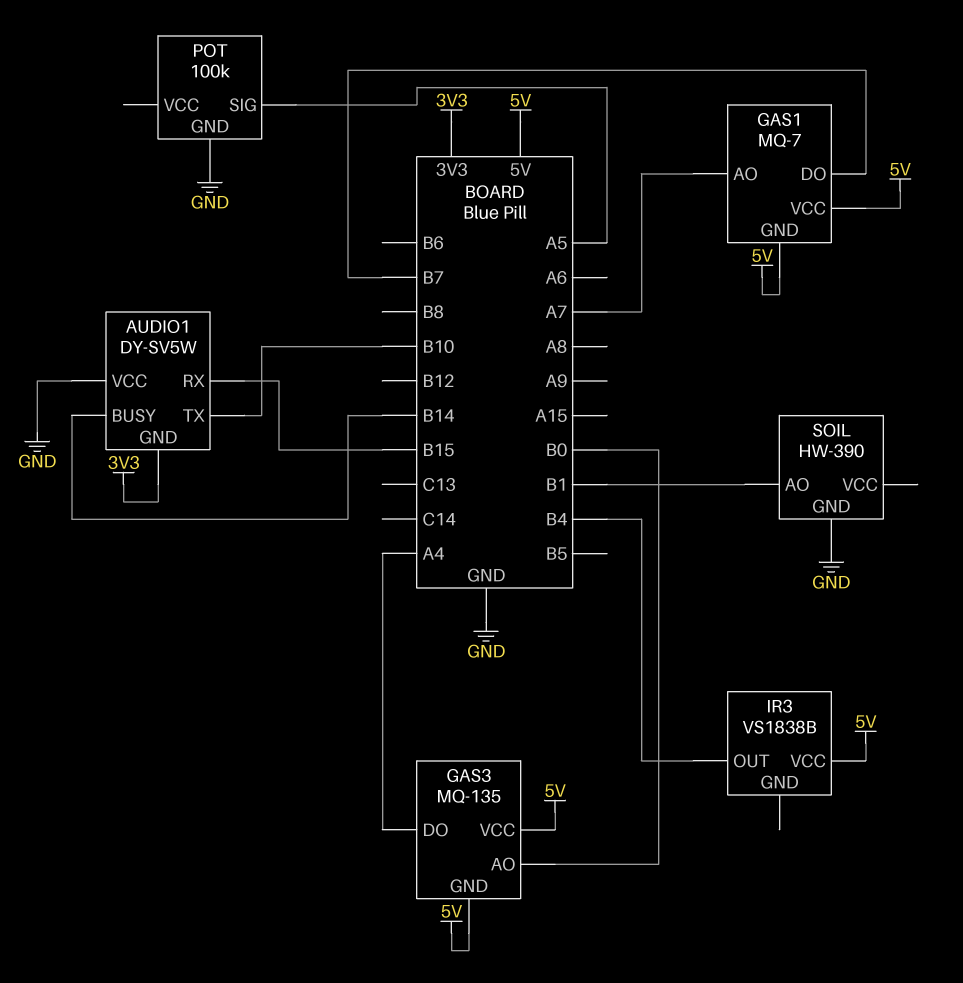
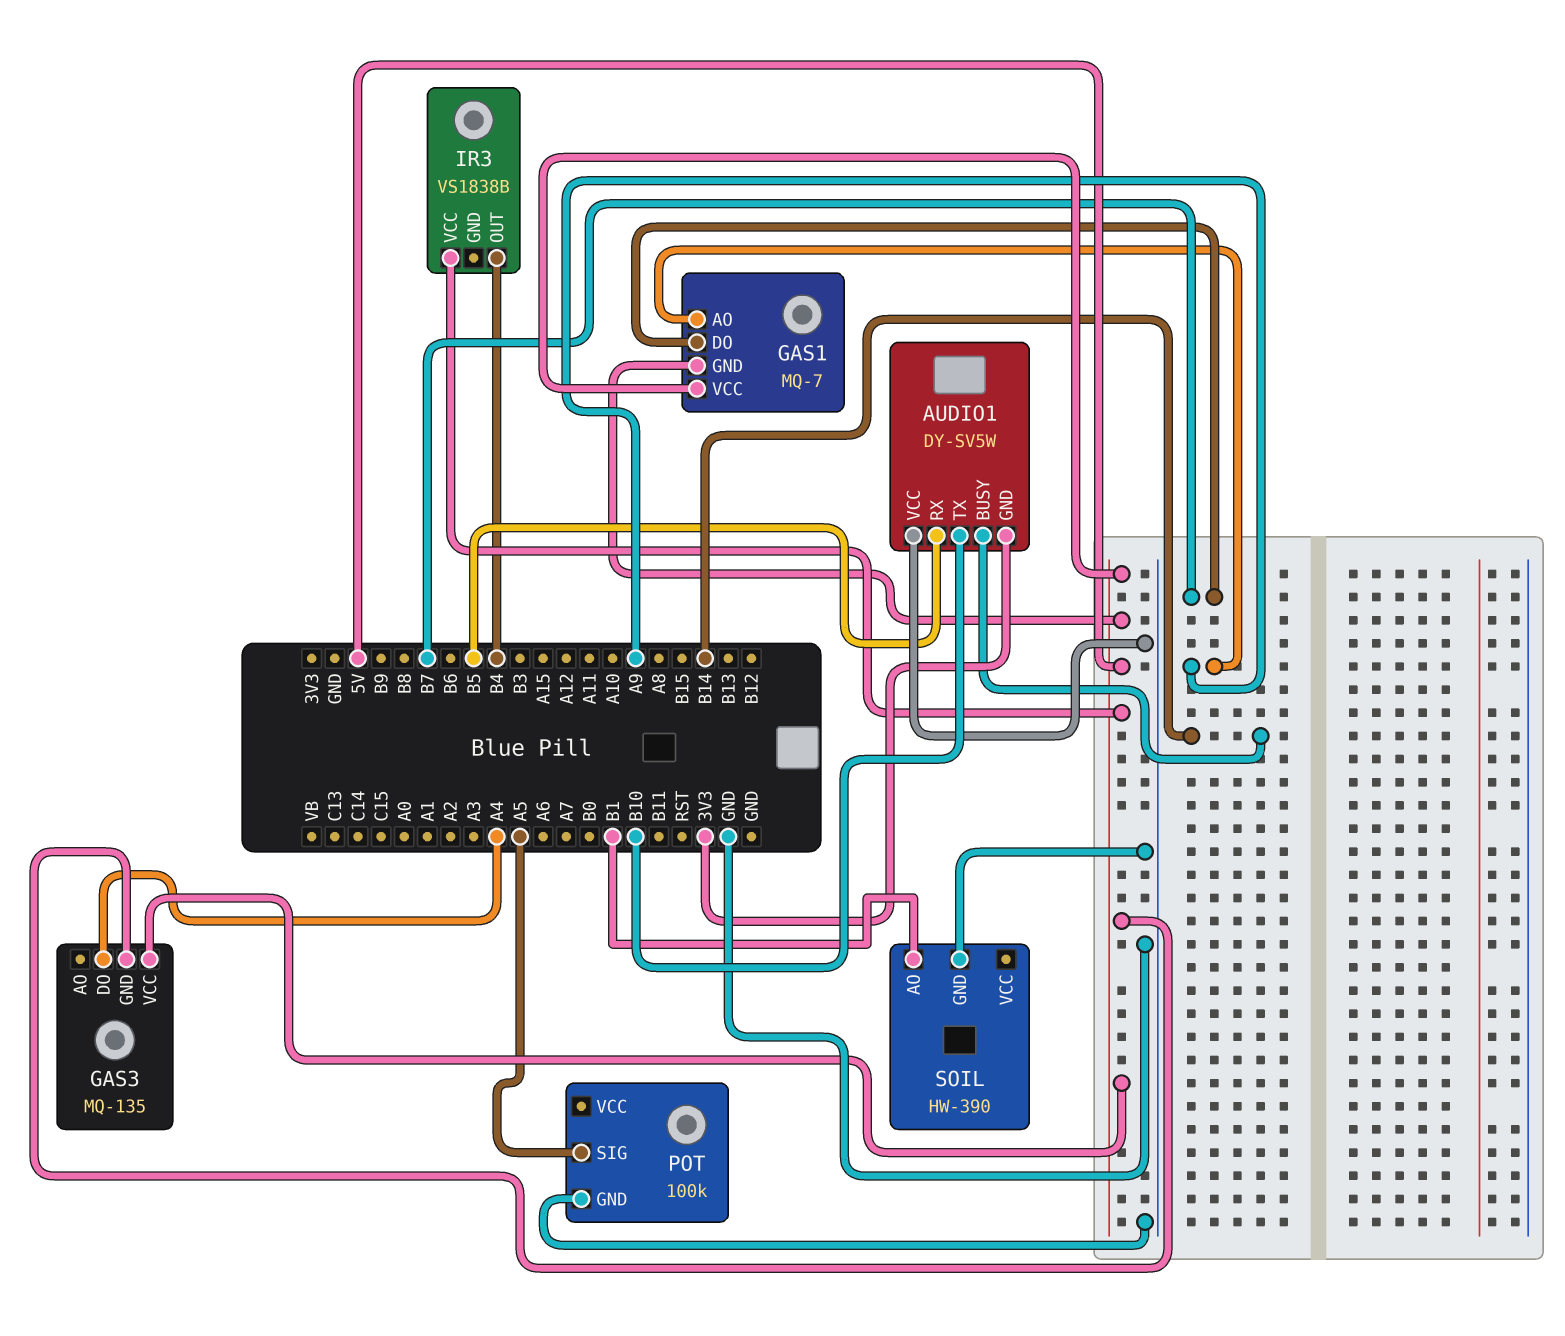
AUDIO1 pin RX: B15 -> B5
GAS1 pin AO: A7 -> A9
GAS3 pin AO: B0 -> none

